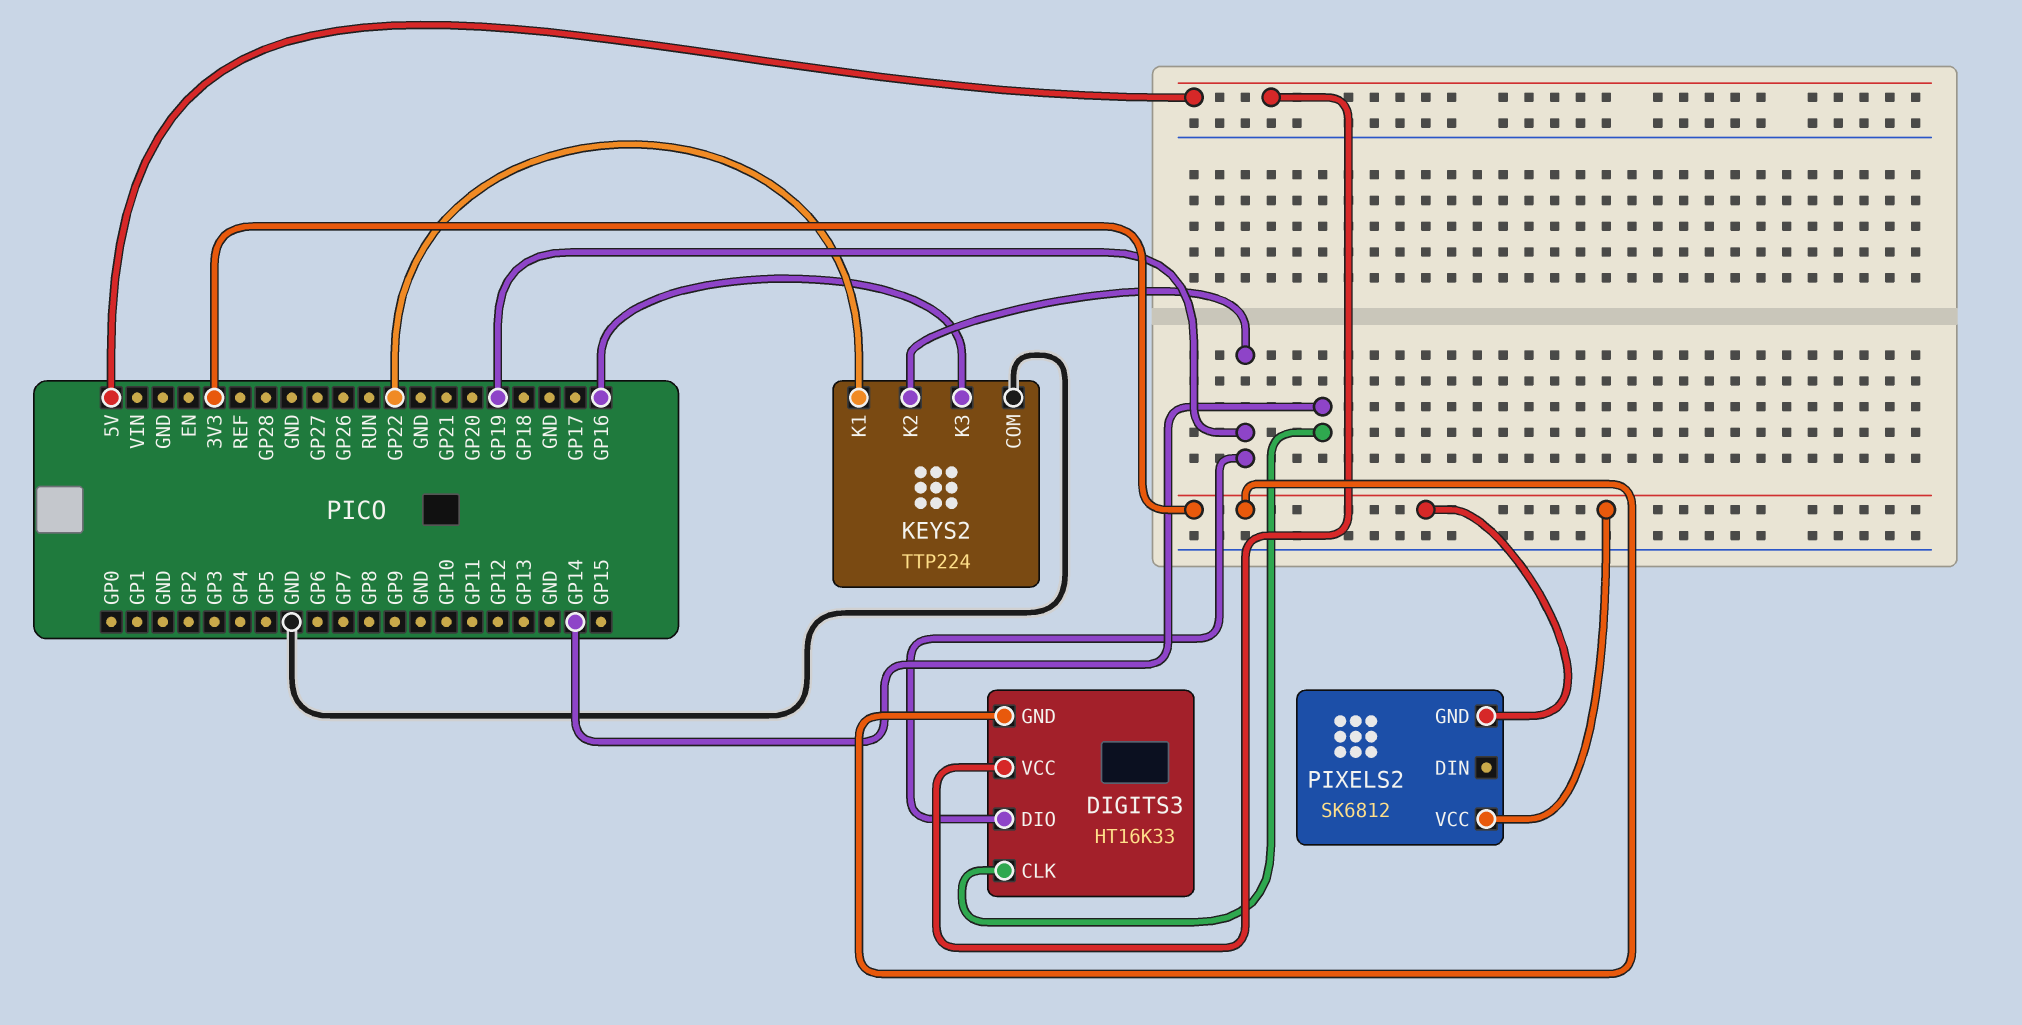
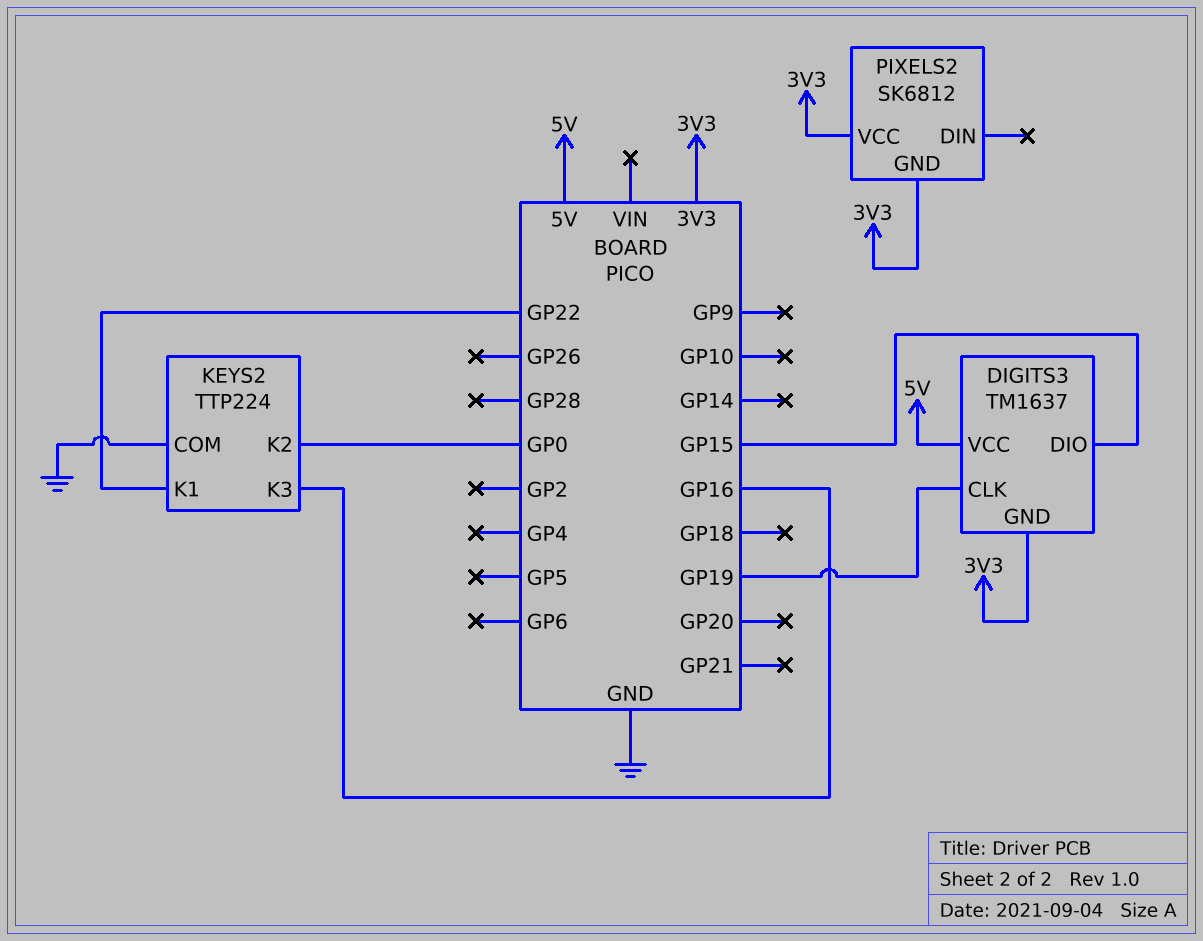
DIGITS3: HT16K33 -> TM1637
DIGITS3 pin CLK: GP14 -> GP19
DIGITS3 pin DIO: GP19 -> GP15
KEYS2 pin K2: GP19 -> GP0

